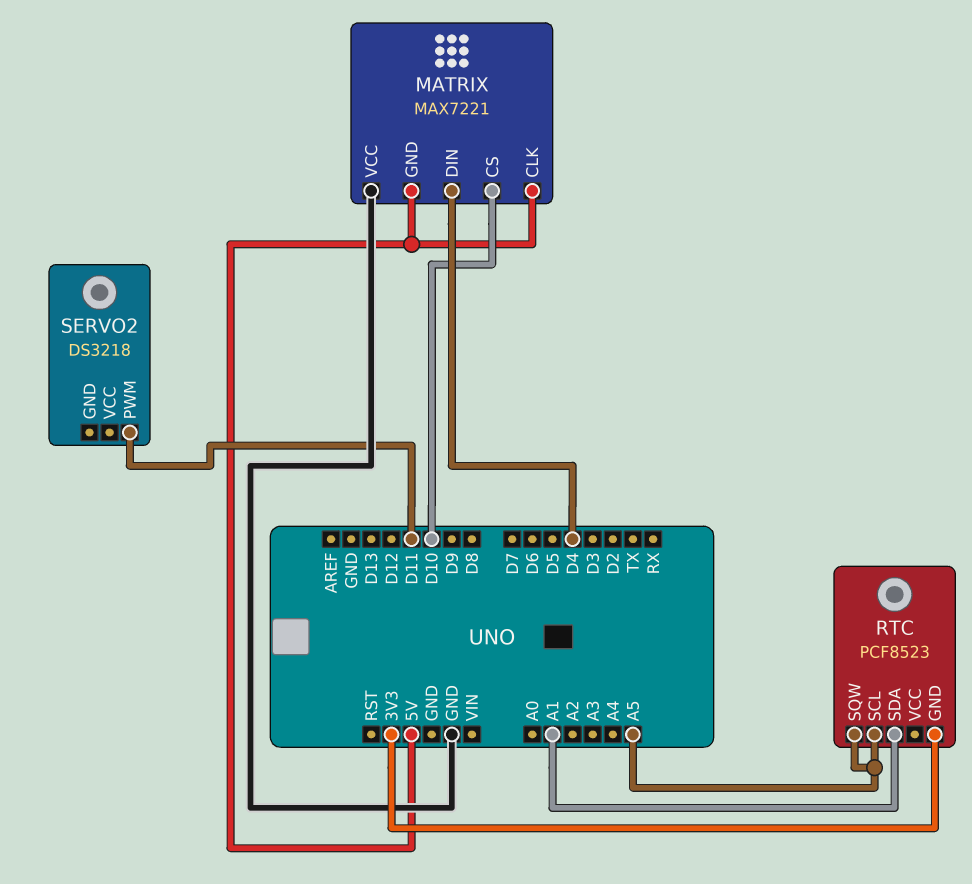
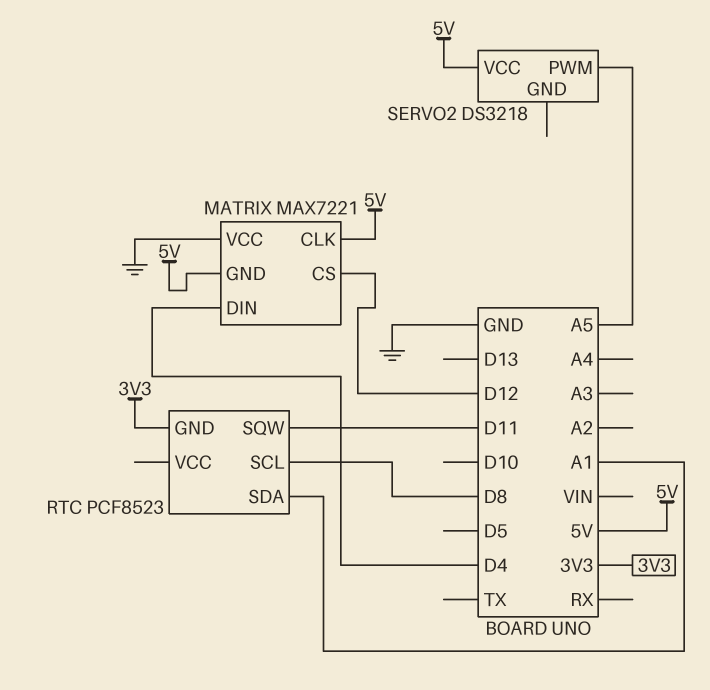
MATRIX pin CS: D10 -> D12
RTC pin SCL: A5 -> D8
RTC pin SQW: A5 -> D11
SERVO2 pin PWM: D11 -> A5
SERVO2 pin VCC: none -> 5V

